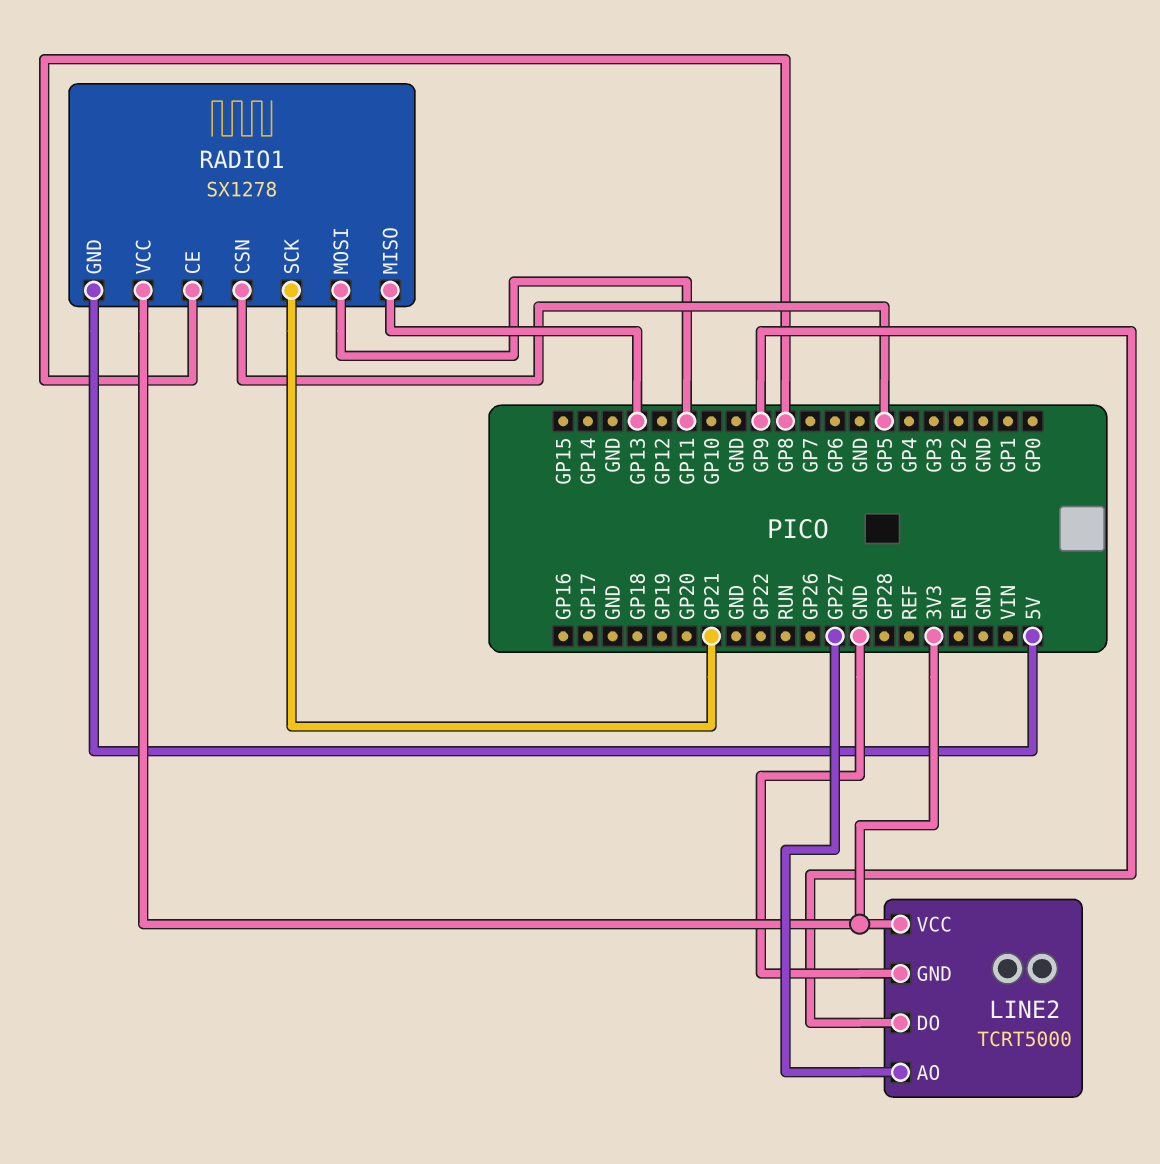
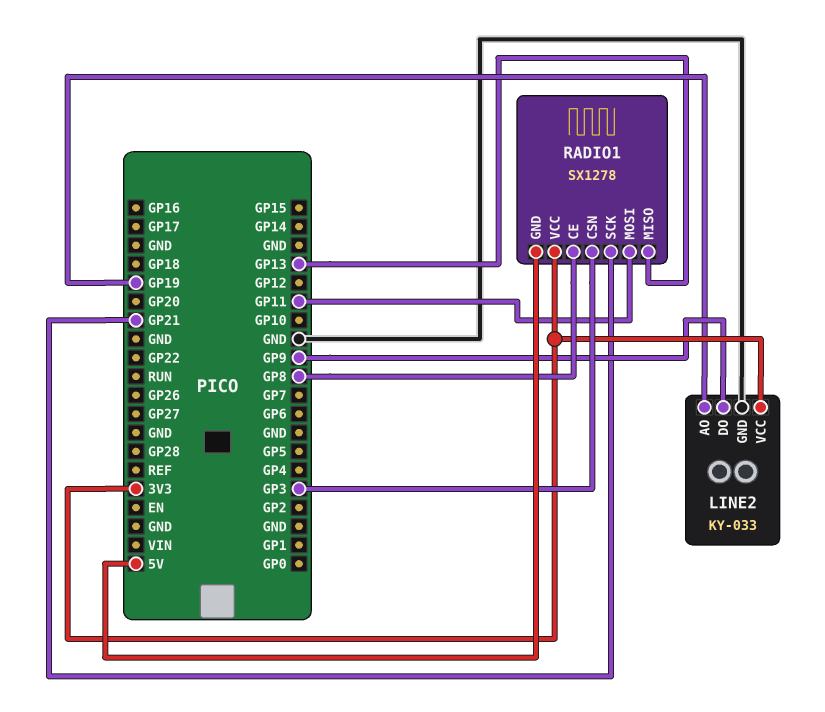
LINE2: TCRT5000 -> KY-033
LINE2 pin AO: GP27 -> GP19
RADIO1 pin CSN: GP5 -> GP3

